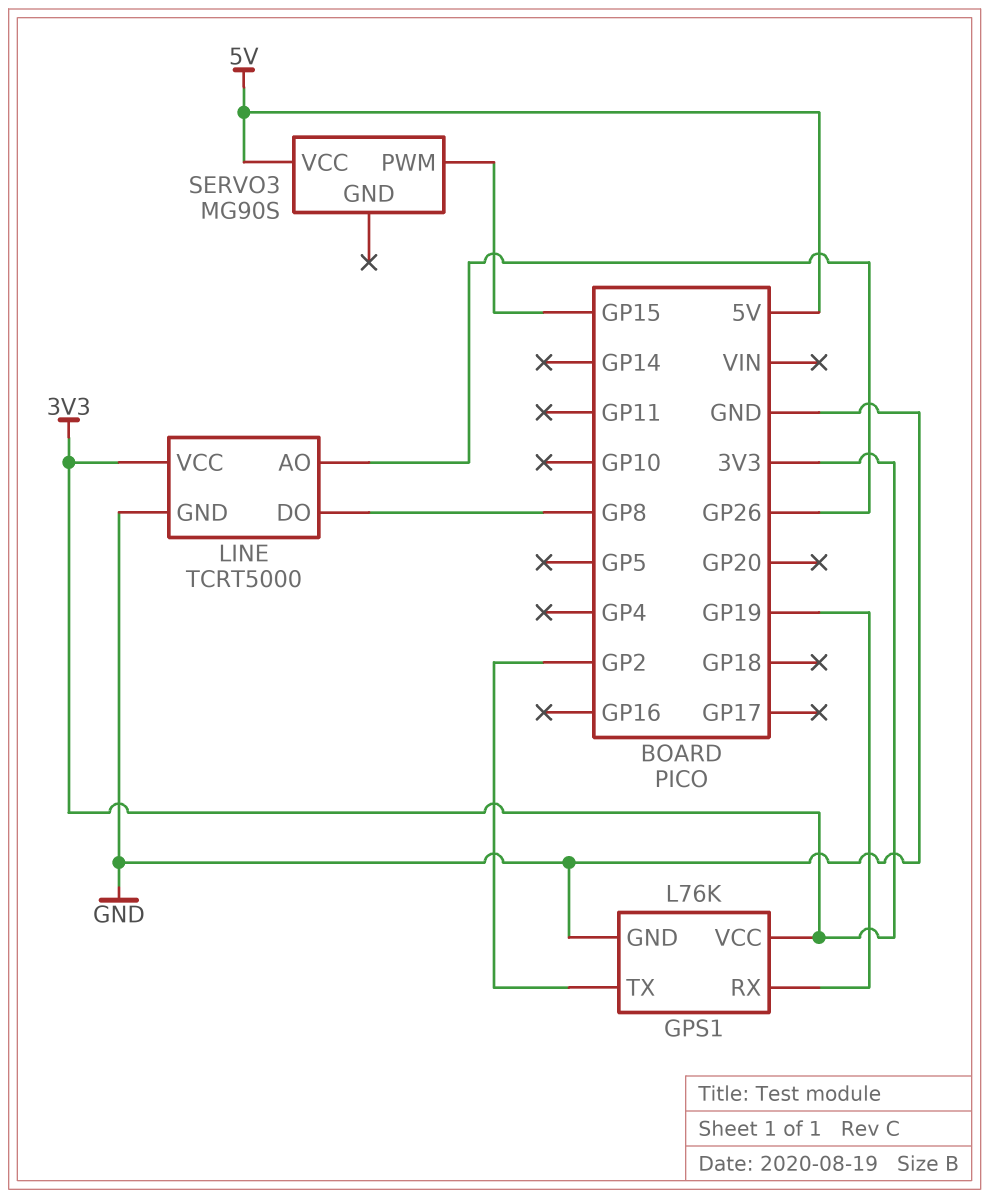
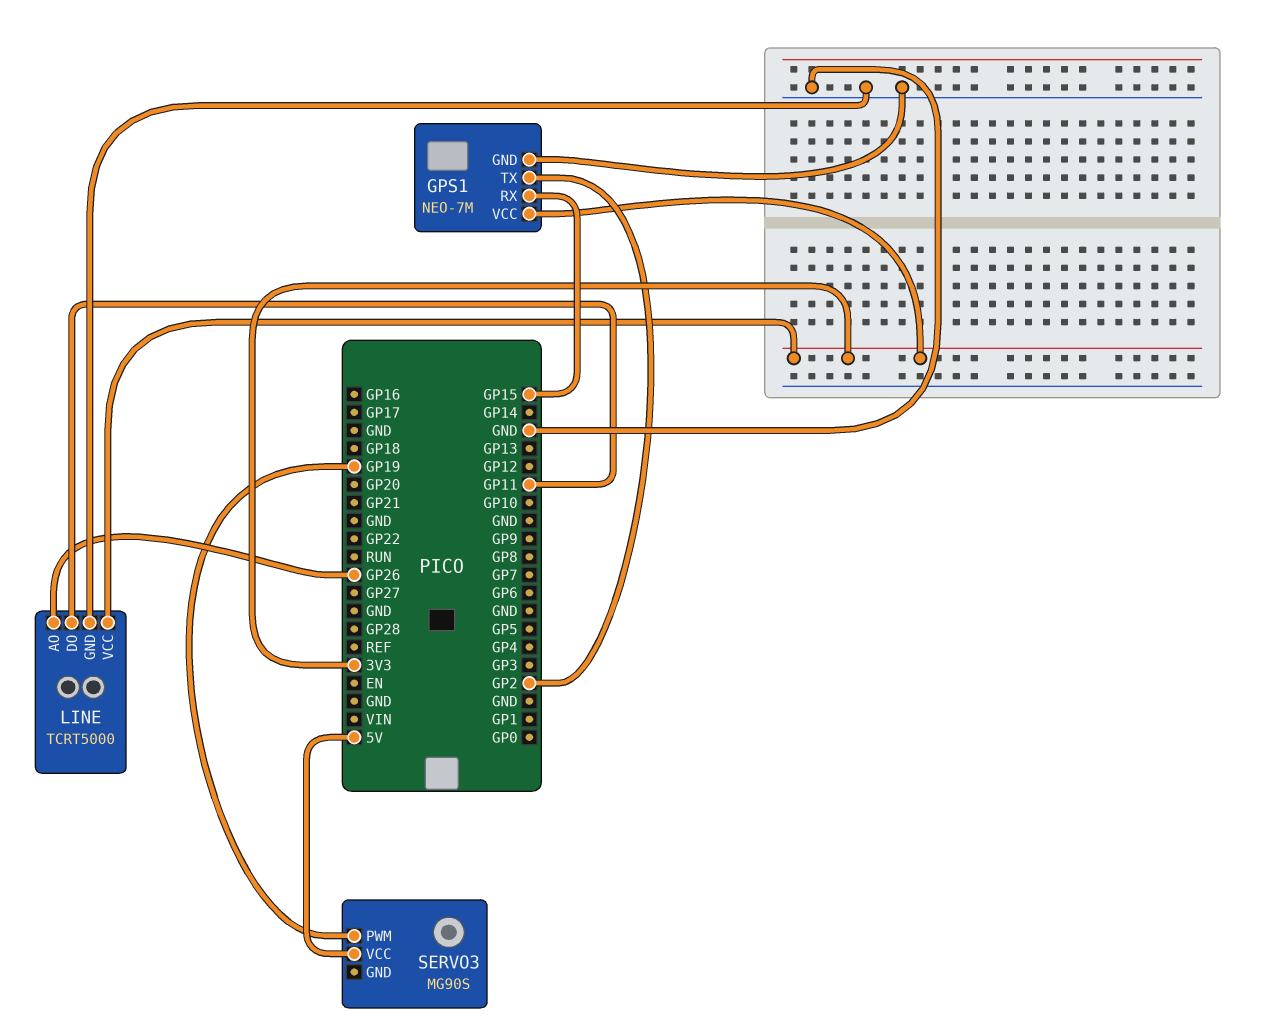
GPS1: L76K -> NEO-7M
GPS1 pin RX: GP19 -> GP15
LINE pin DO: GP8 -> GP11
SERVO3 pin PWM: GP15 -> GP19

